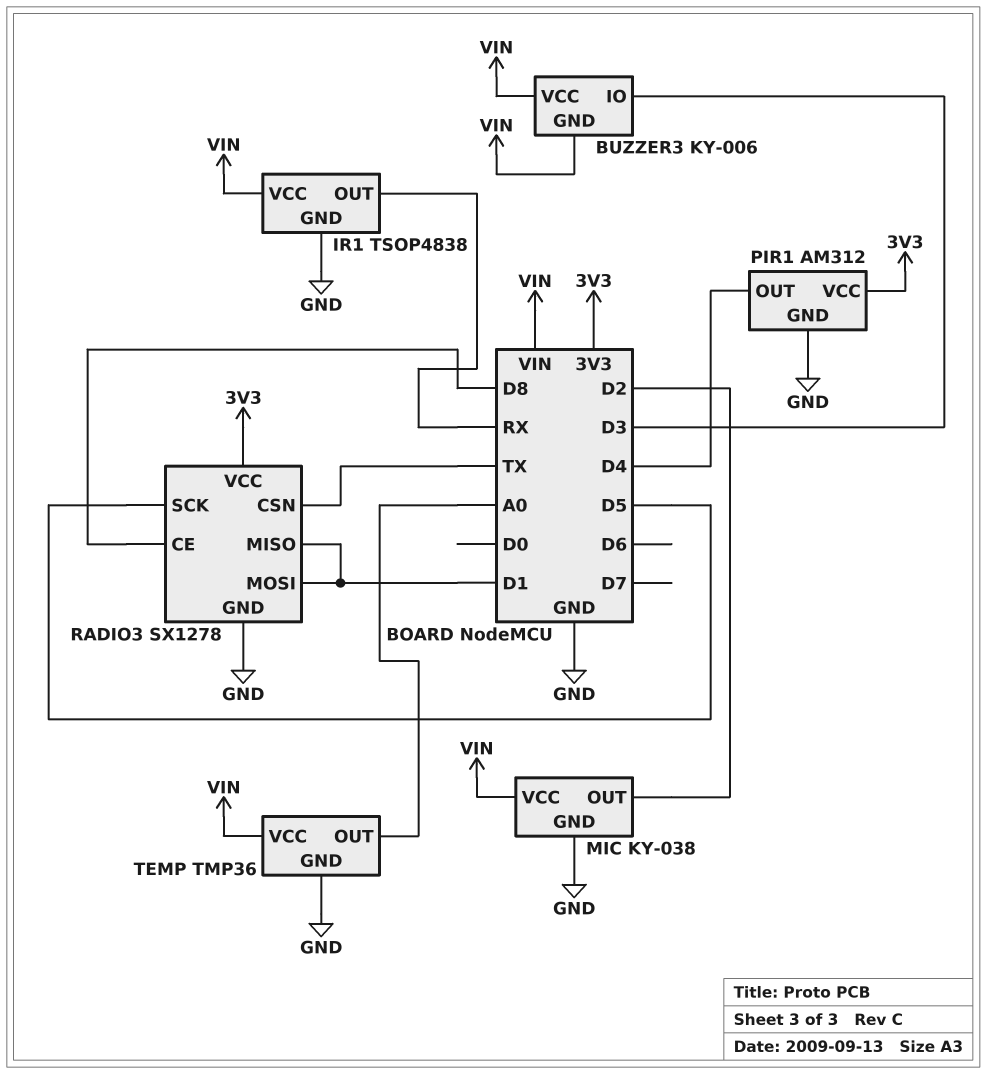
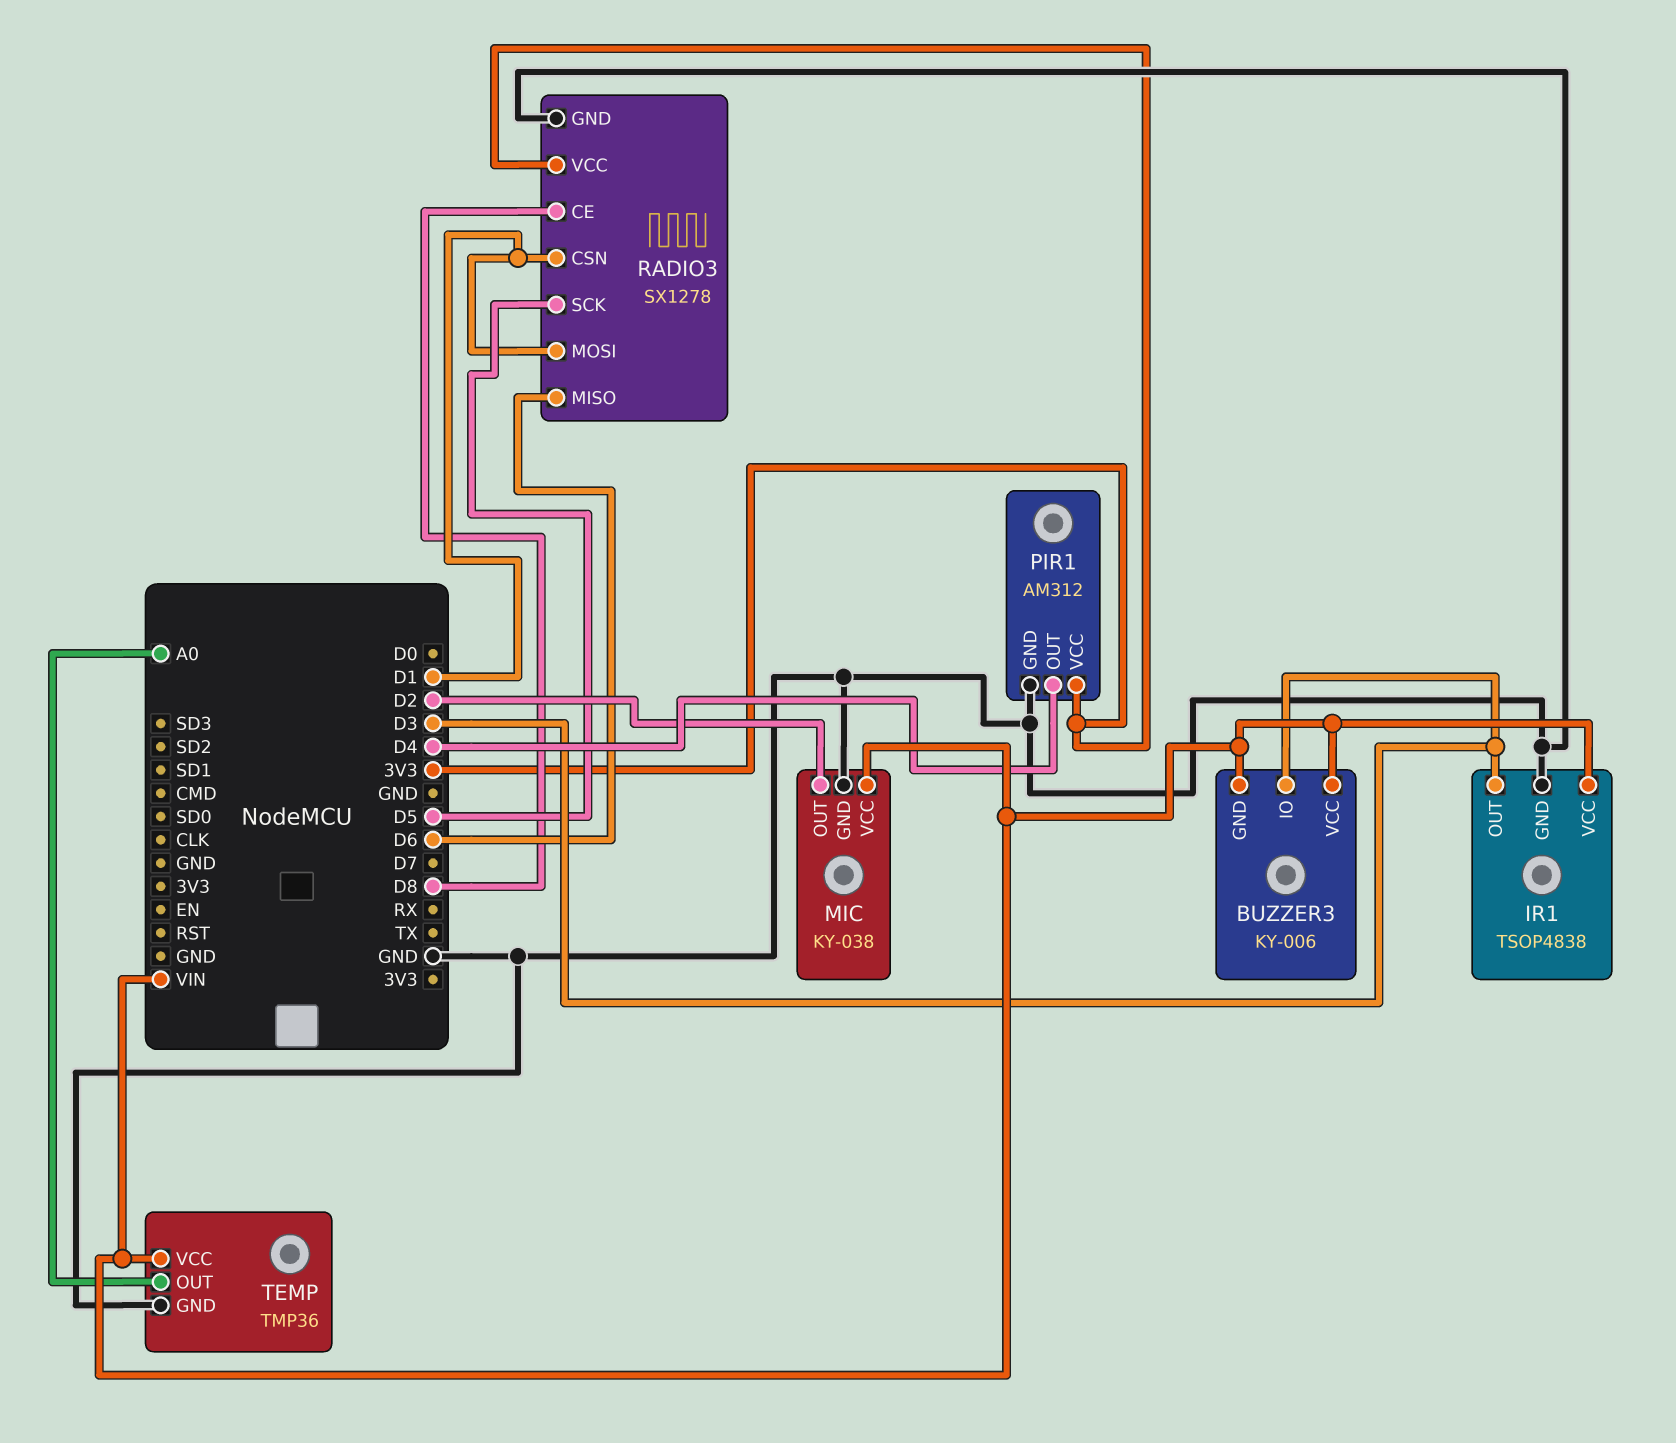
IR1 pin OUT: RX -> D3
RADIO3 pin CSN: TX -> D1
RADIO3 pin MISO: D1 -> D6

